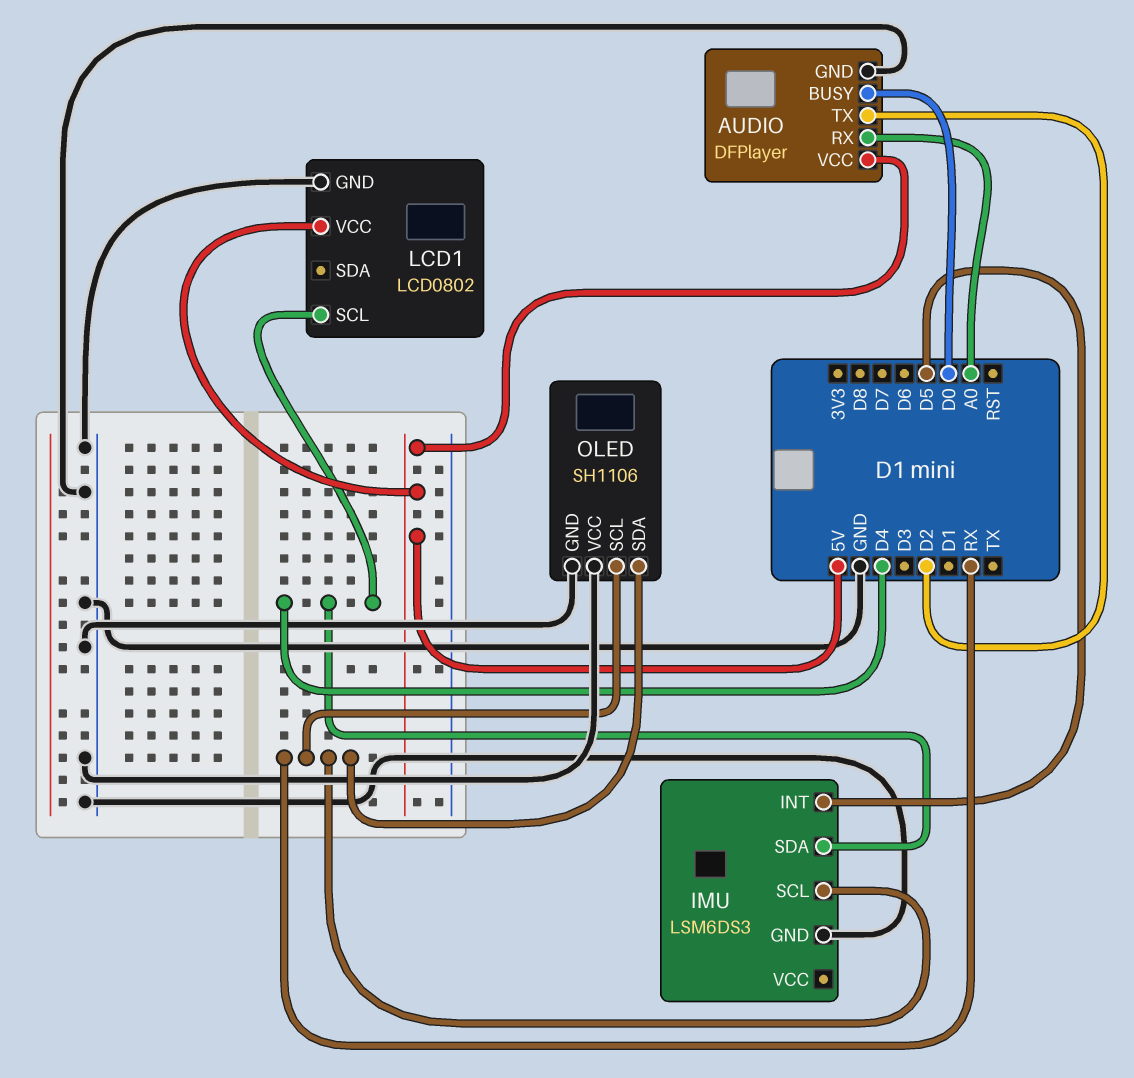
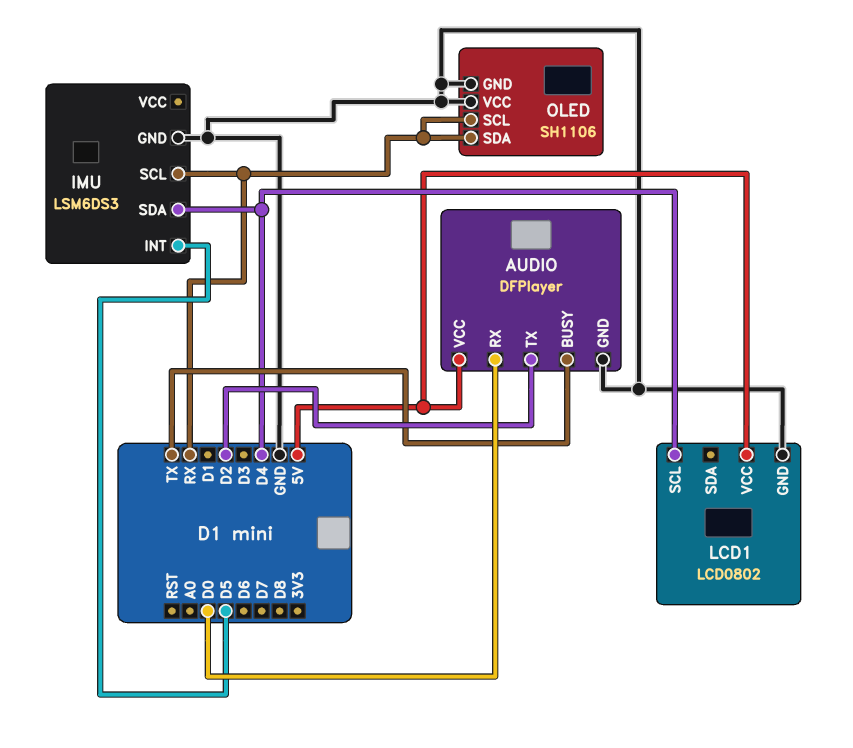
AUDIO pin BUSY: D0 -> TX
AUDIO pin RX: A0 -> D0

